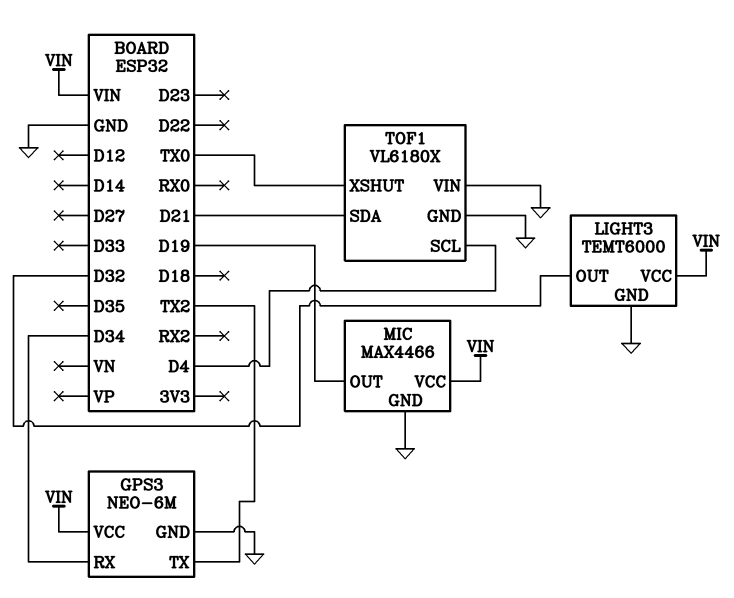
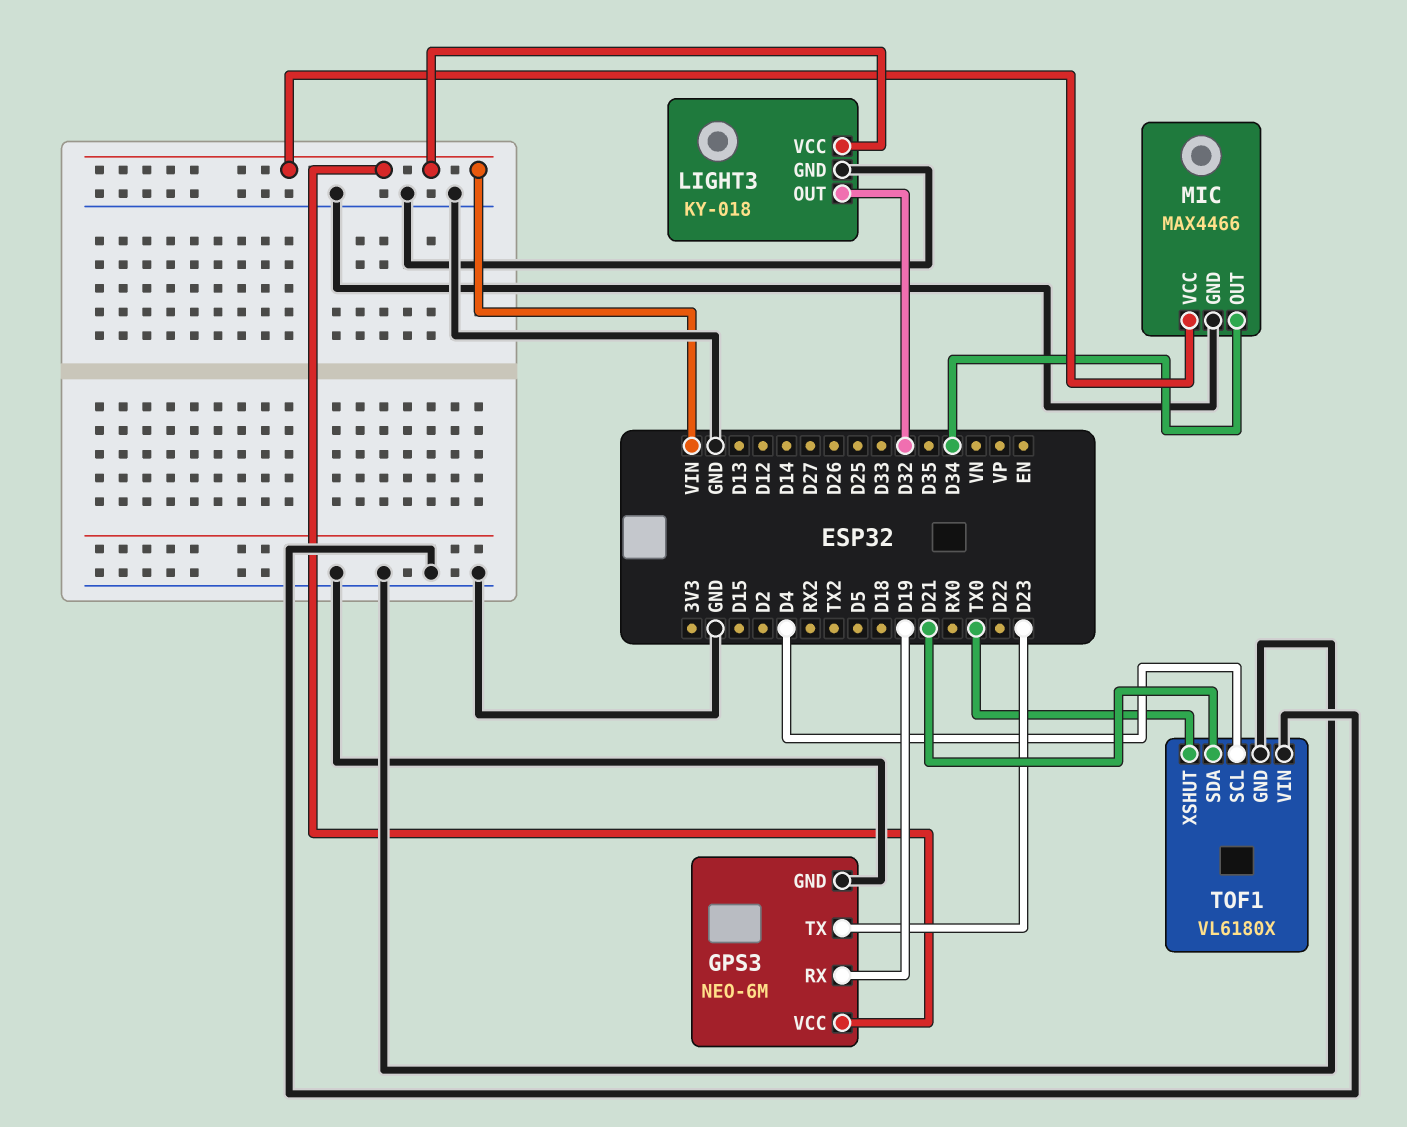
GPS3 pin RX: D34 -> D19
GPS3 pin TX: TX2 -> D23
LIGHT3: TEMT6000 -> KY-018
MIC pin OUT: D19 -> D34

